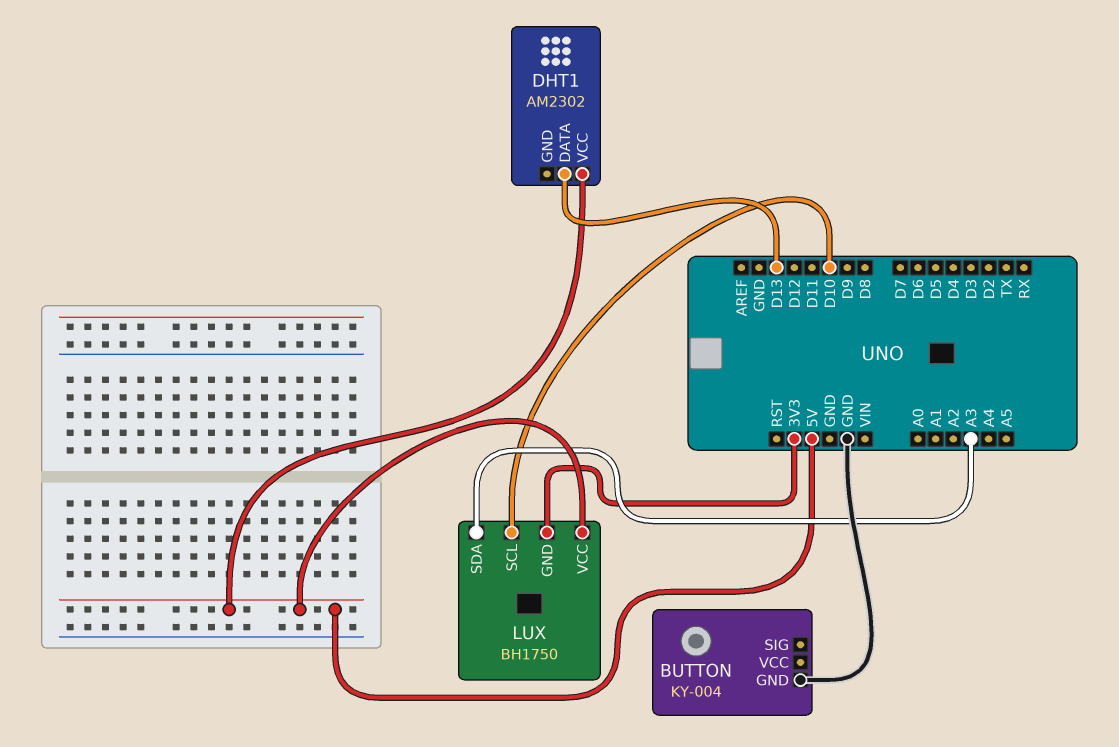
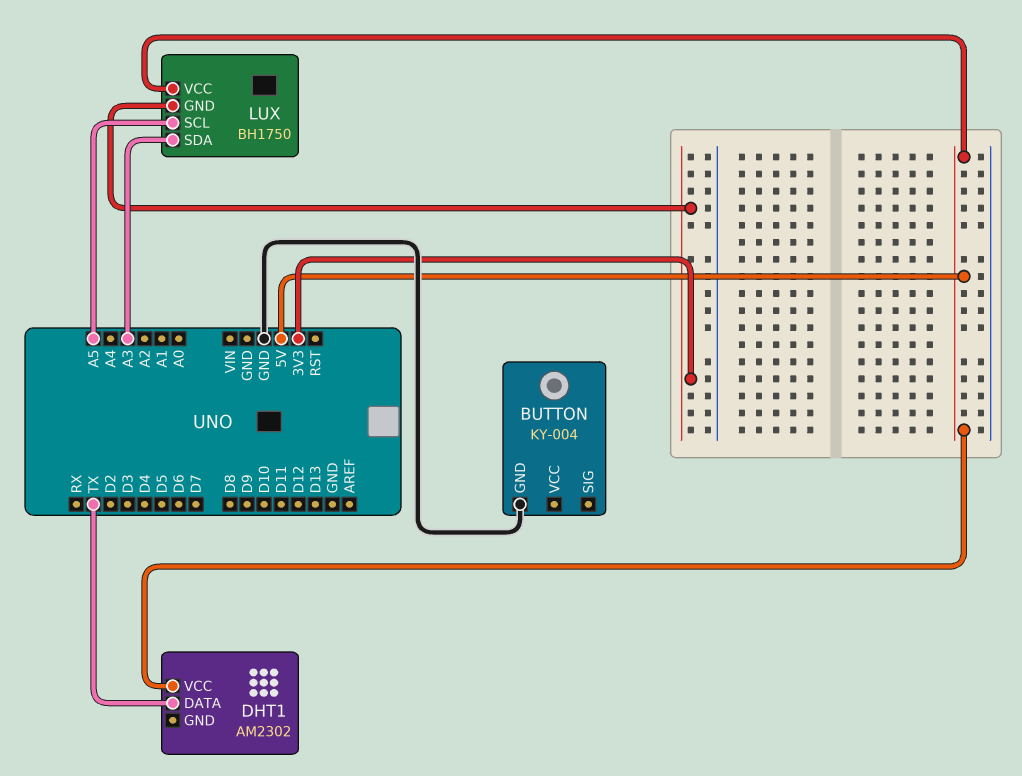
DHT1 pin DATA: D13 -> TX
LUX pin SCL: D10 -> A5

